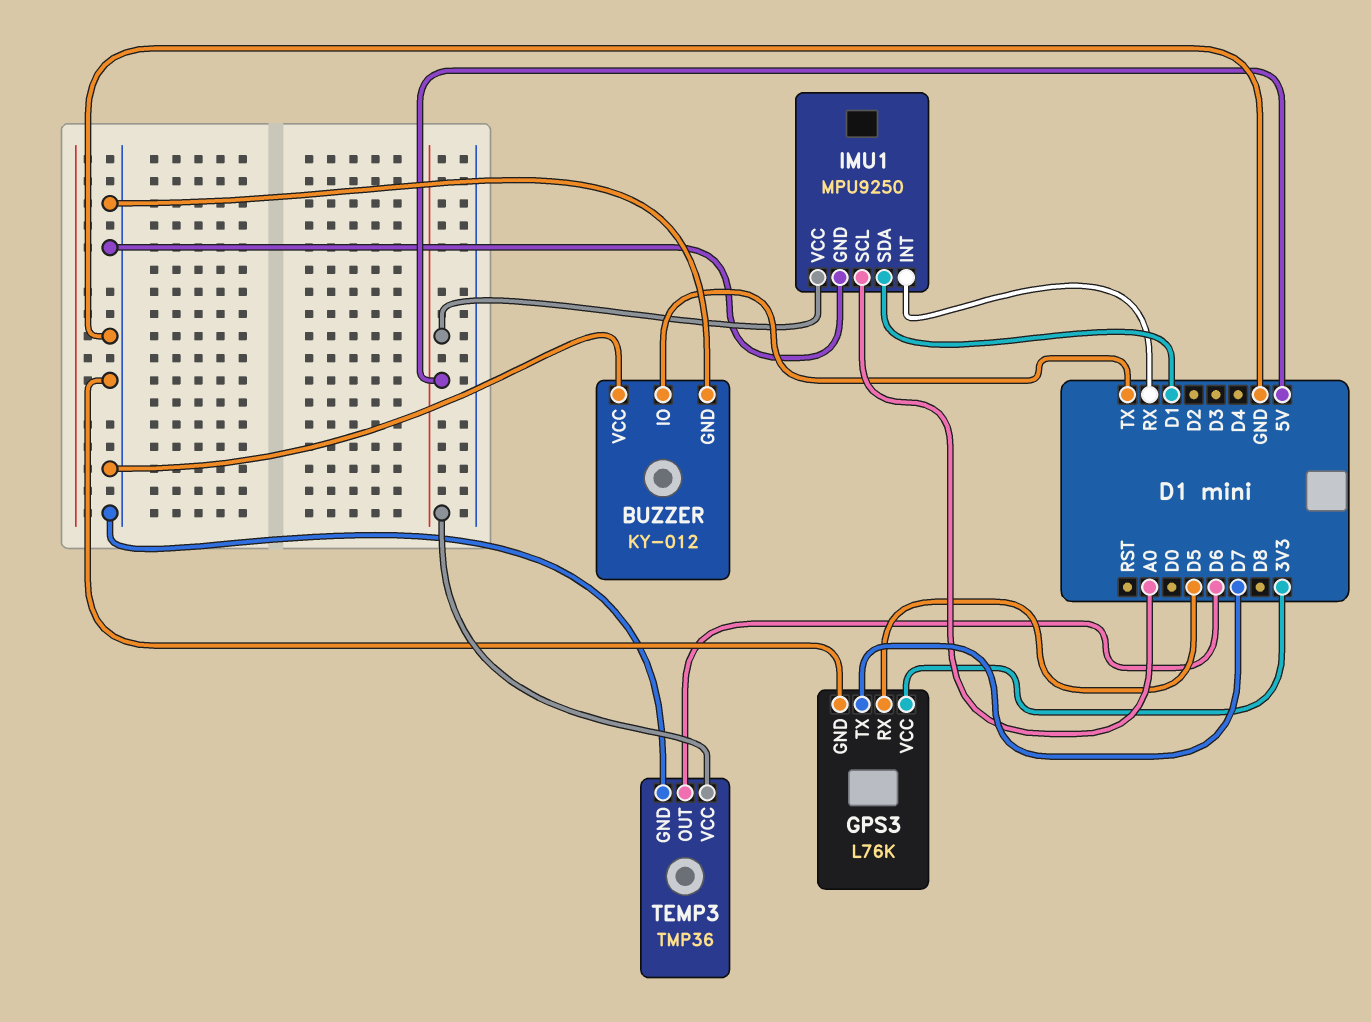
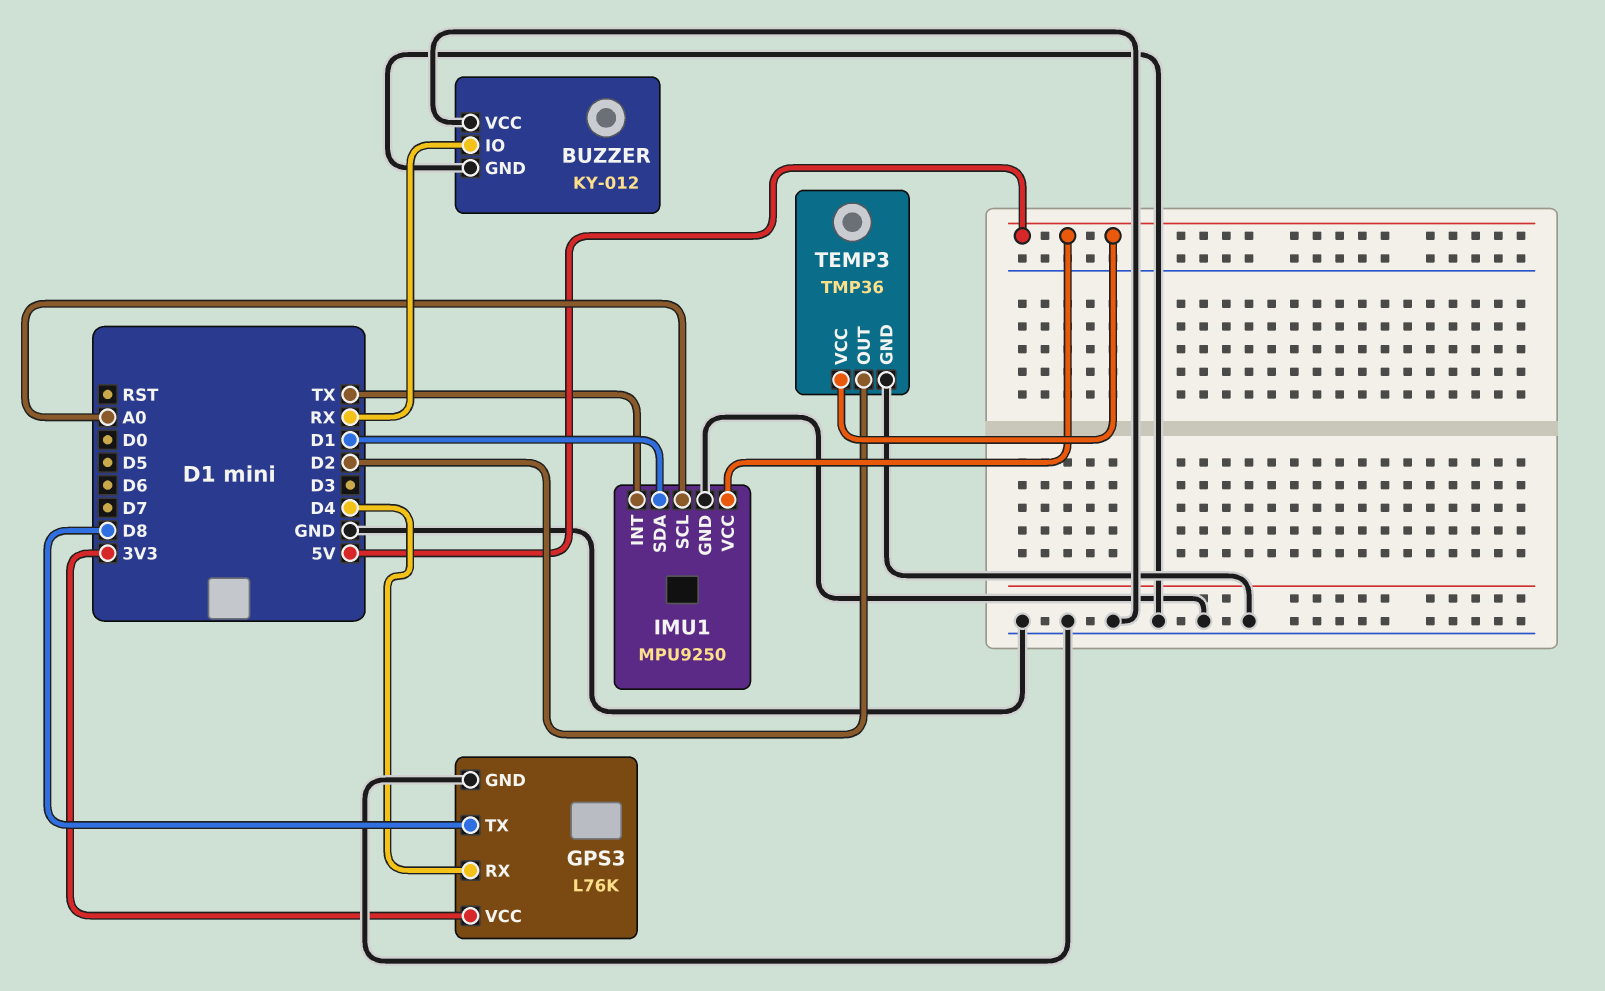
BUZZER pin IO: TX -> RX
GPS3 pin RX: D5 -> D4
GPS3 pin TX: D7 -> D8
IMU1 pin INT: RX -> TX
TEMP3 pin OUT: D6 -> D2

